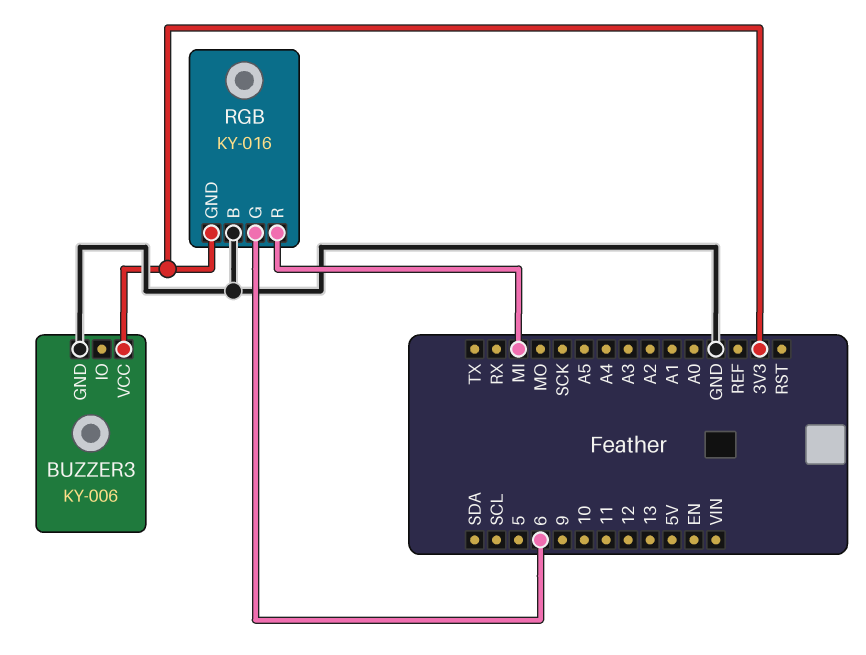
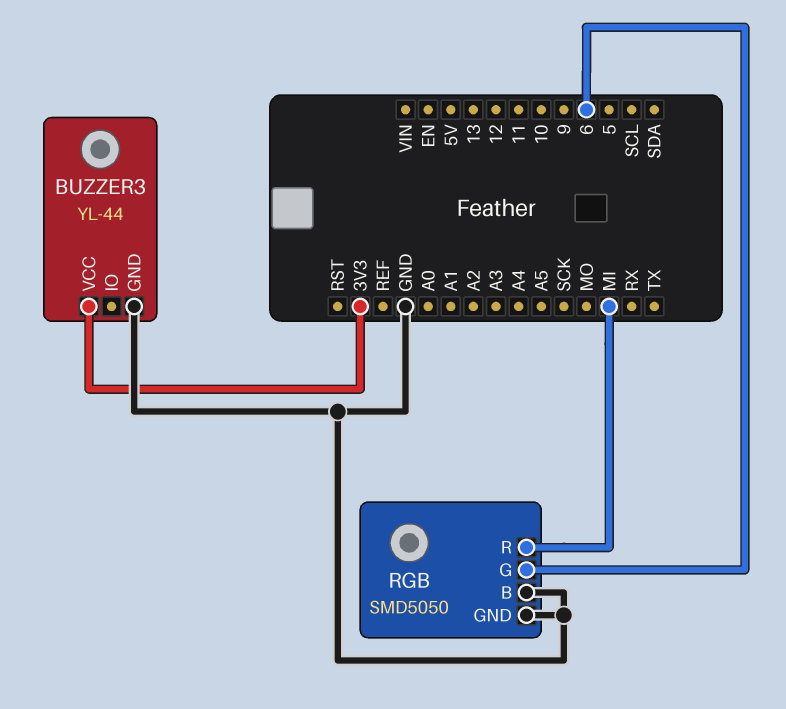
BUZZER3: KY-006 -> YL-44
RGB: KY-016 -> SMD5050
RGB pin GND: 3V3 -> GND

